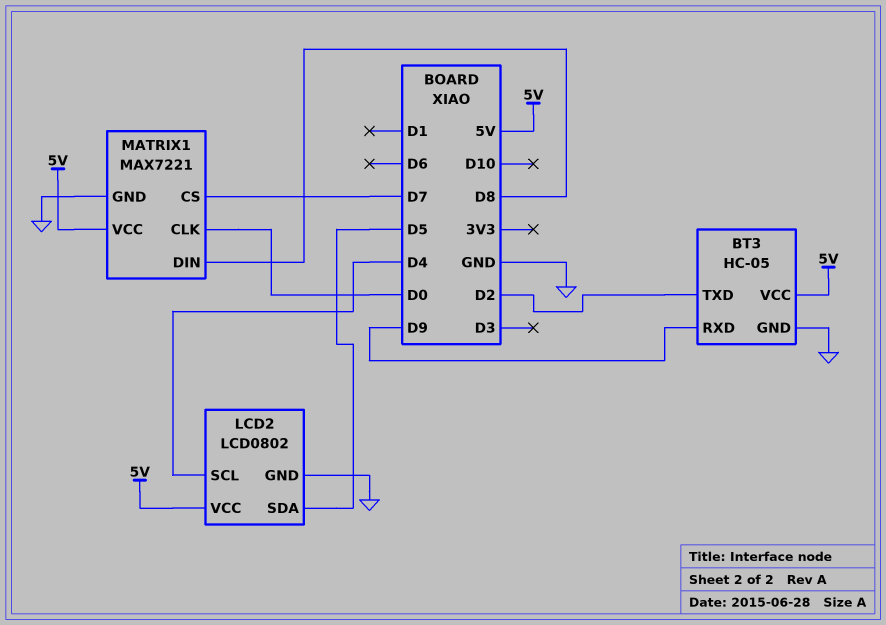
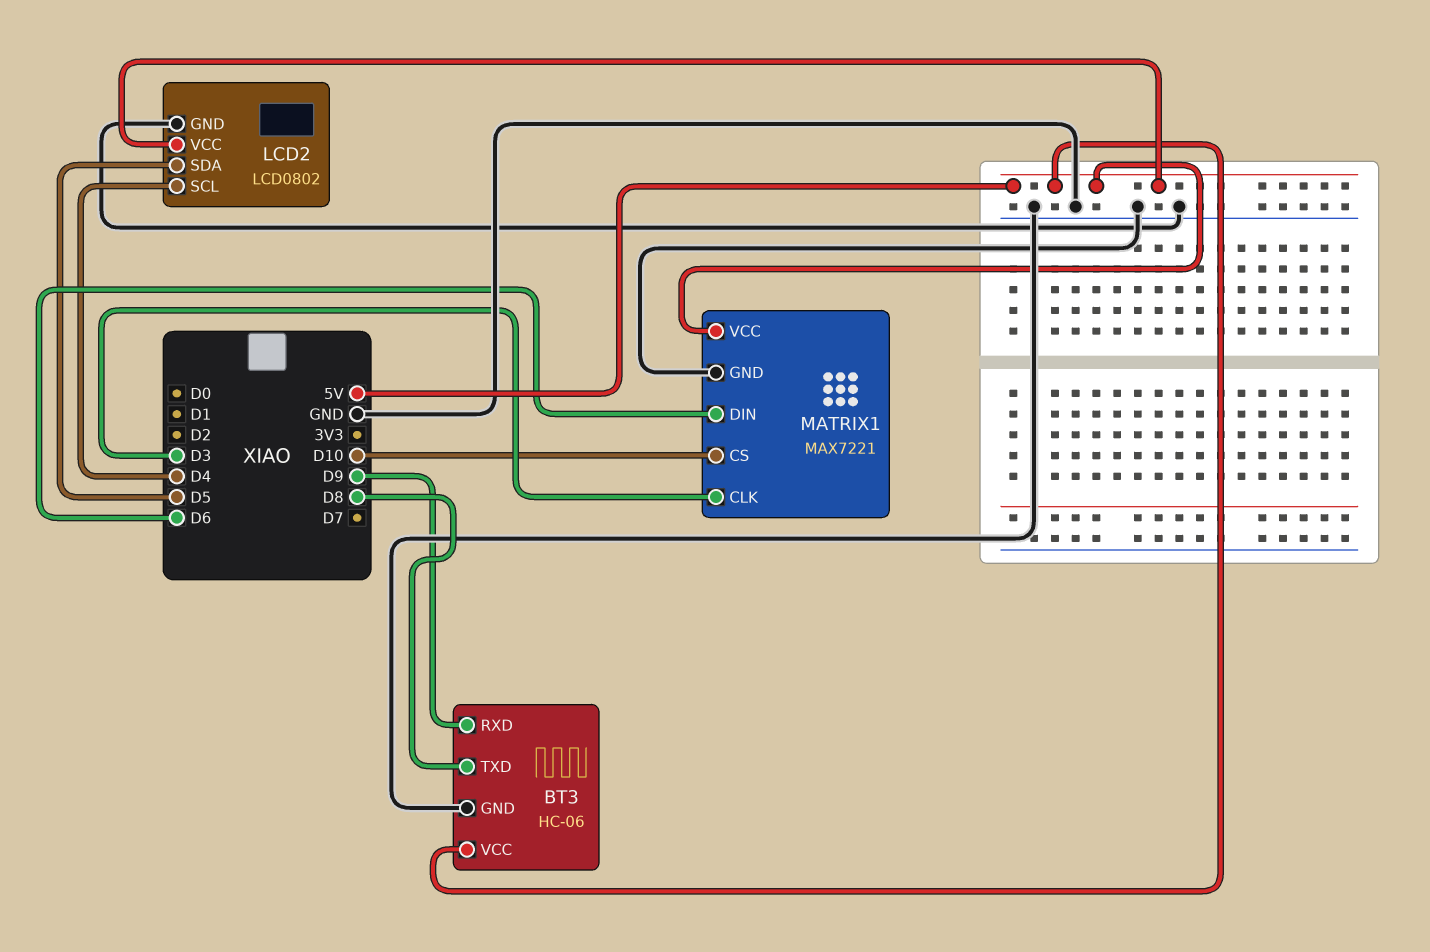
BT3: HC-05 -> HC-06
BT3 pin TXD: D2 -> D8
MATRIX1 pin CLK: D0 -> D3
MATRIX1 pin CS: D7 -> D10
MATRIX1 pin DIN: D8 -> D6

